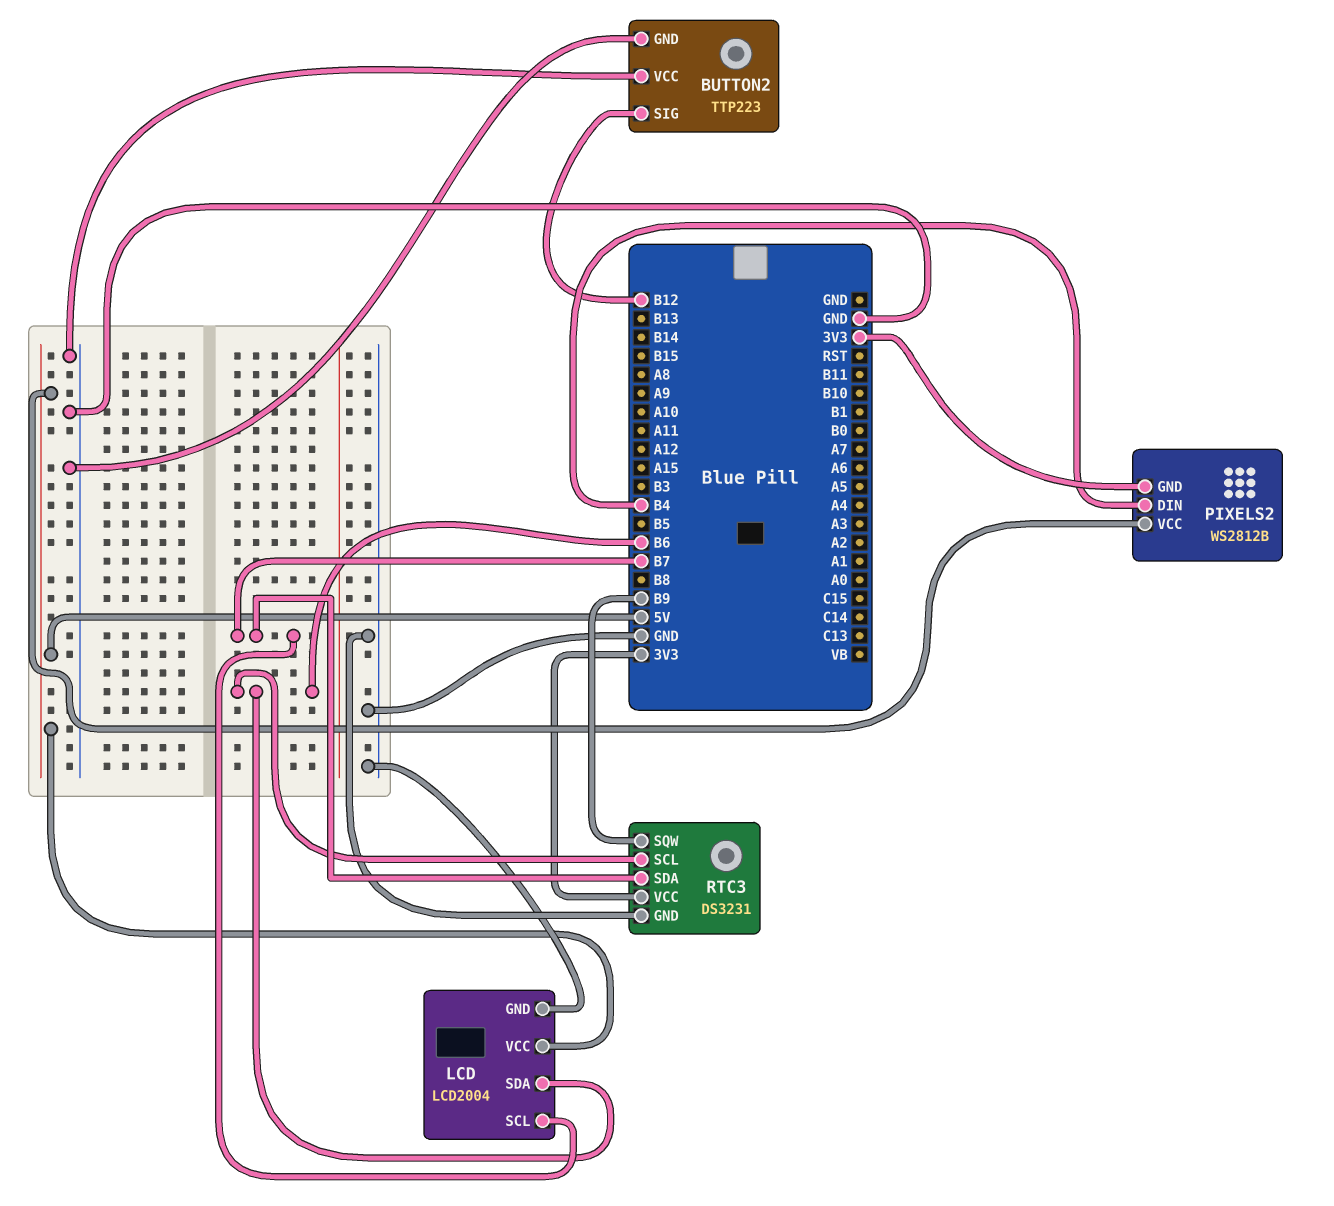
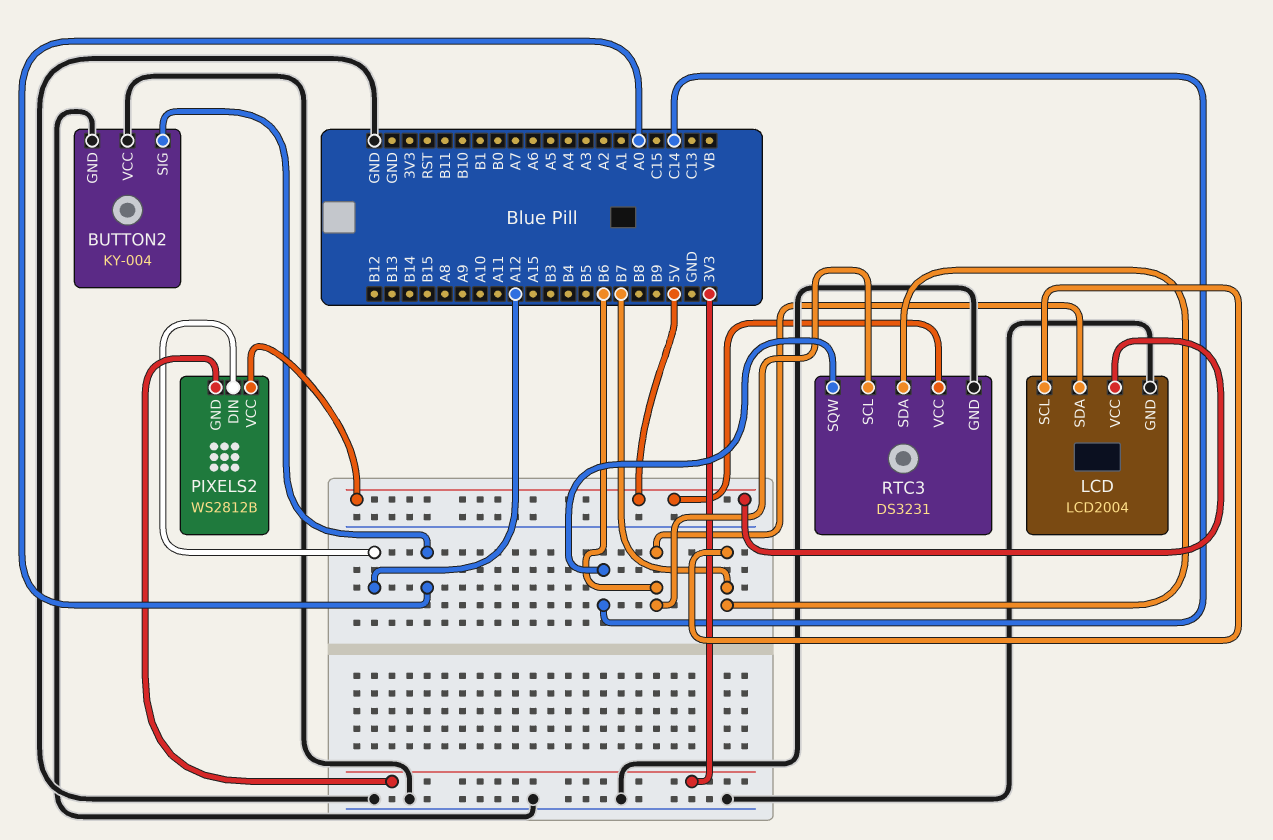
BUTTON2: TTP223 -> KY-004
BUTTON2 pin SIG: B12 -> A0
PIXELS2 pin DIN: B4 -> A12
RTC3 pin SQW: B9 -> C14
RTC3 pin VCC: 3V3 -> 5V

